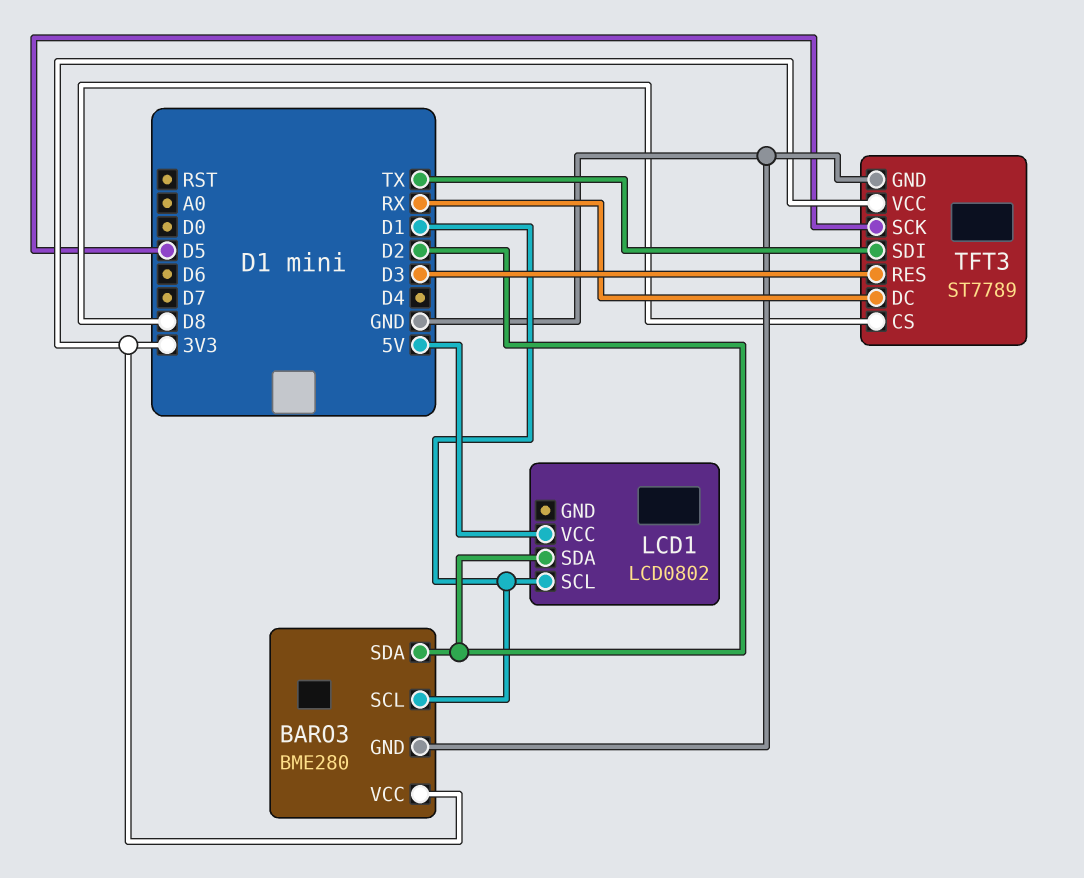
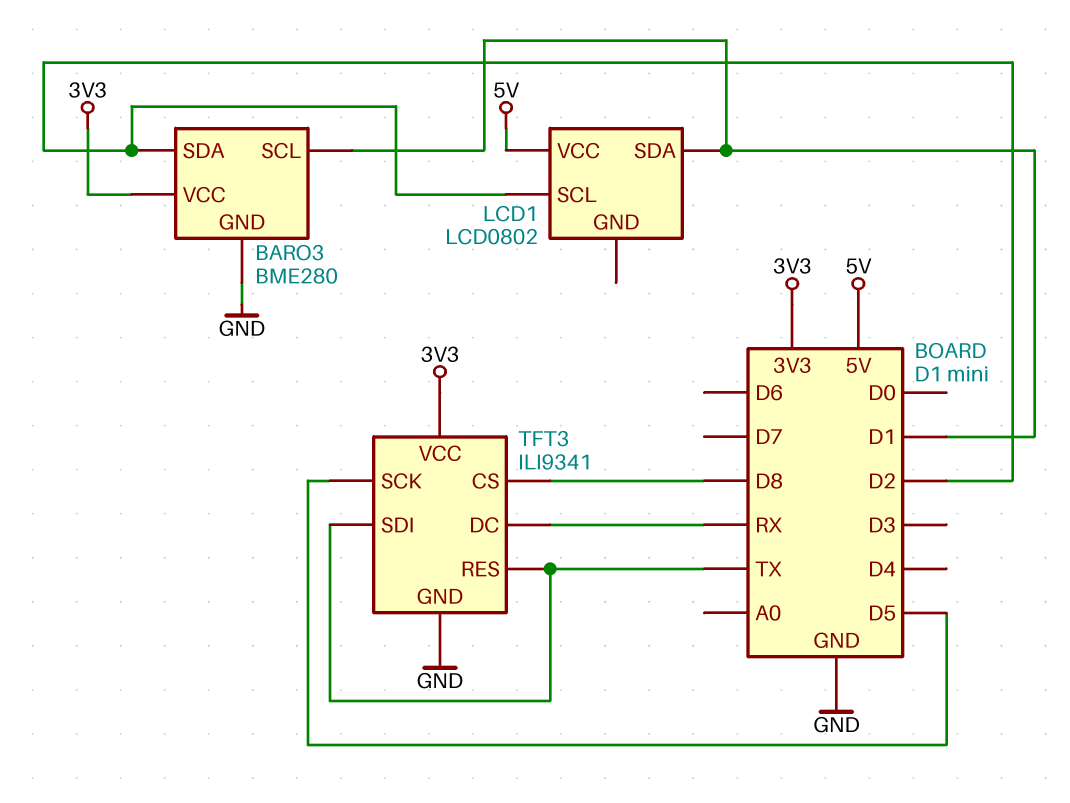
LCD1 pin SCL: D1 -> D2
LCD1 pin SDA: D2 -> D1
TFT3: ST7789 -> ILI9341
TFT3 pin RES: D3 -> TX

